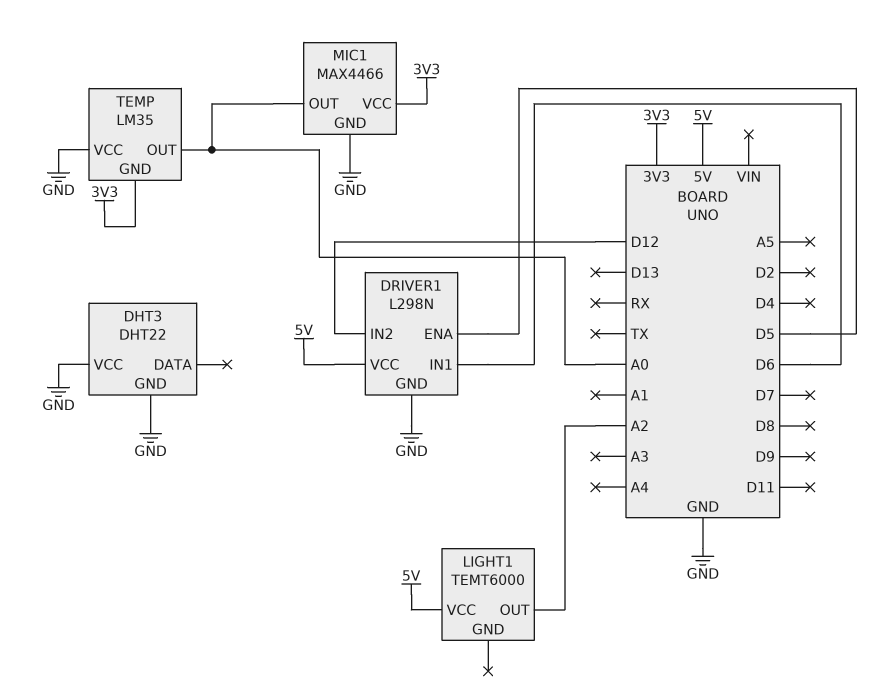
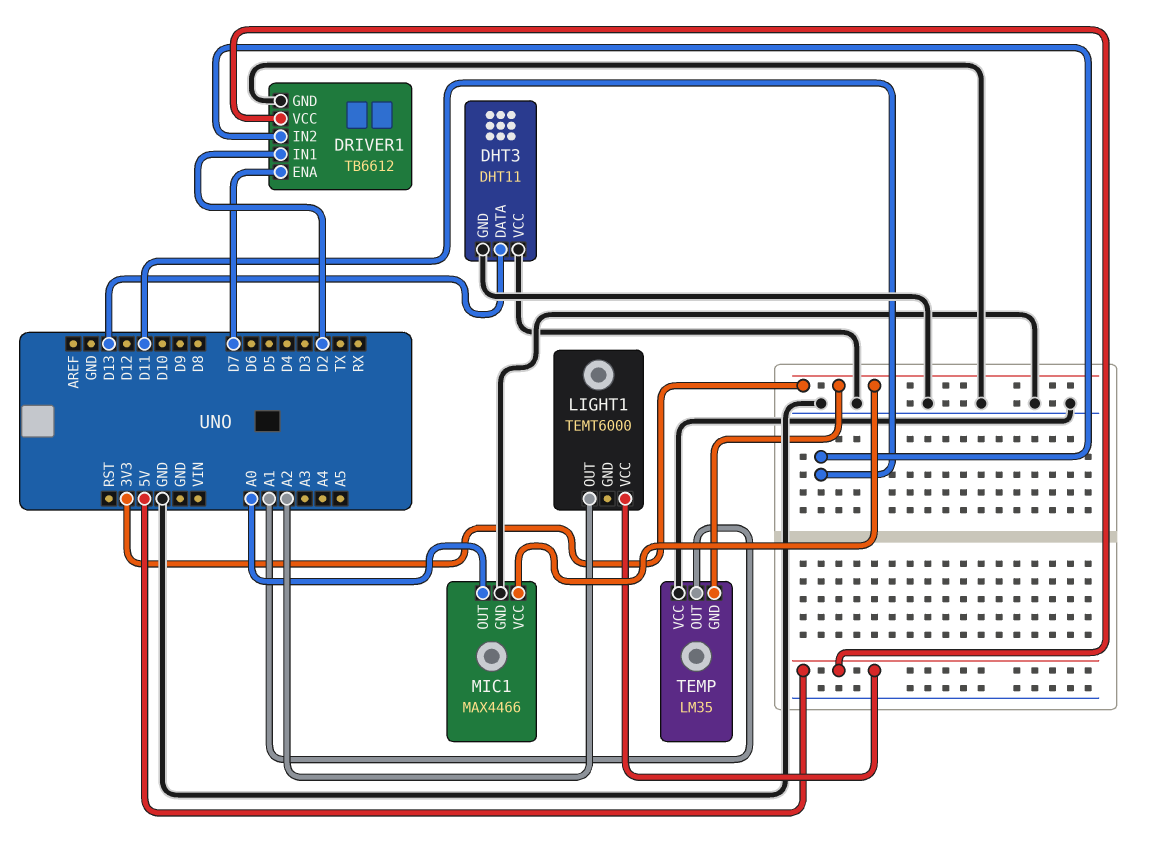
DHT3: DHT22 -> DHT11
DHT3 pin DATA: none -> D13
DRIVER1: L298N -> TB6612
DRIVER1 pin ENA: D5 -> D7
DRIVER1 pin IN1: D6 -> D2
DRIVER1 pin IN2: D12 -> D11
TEMP pin OUT: A0 -> A1

